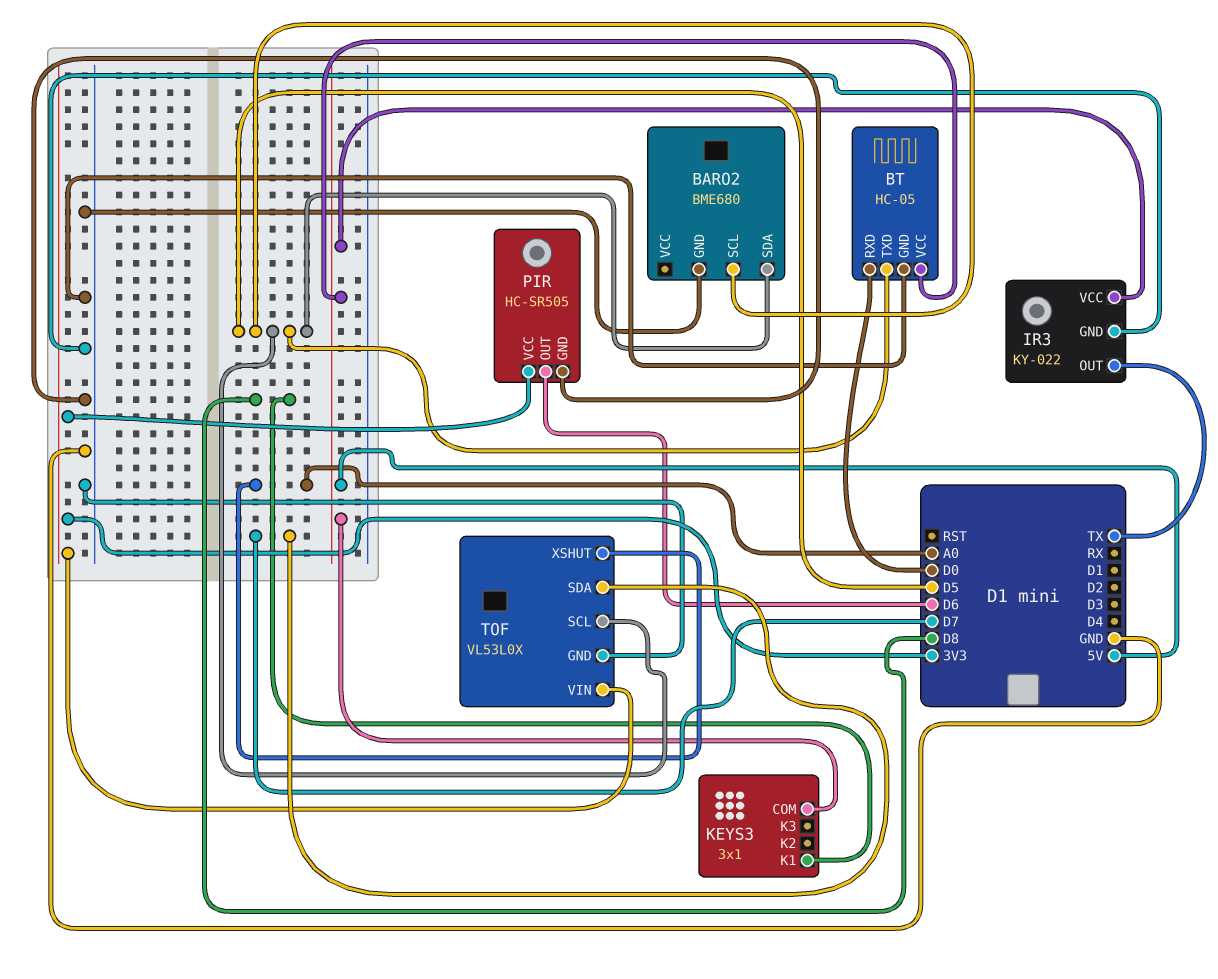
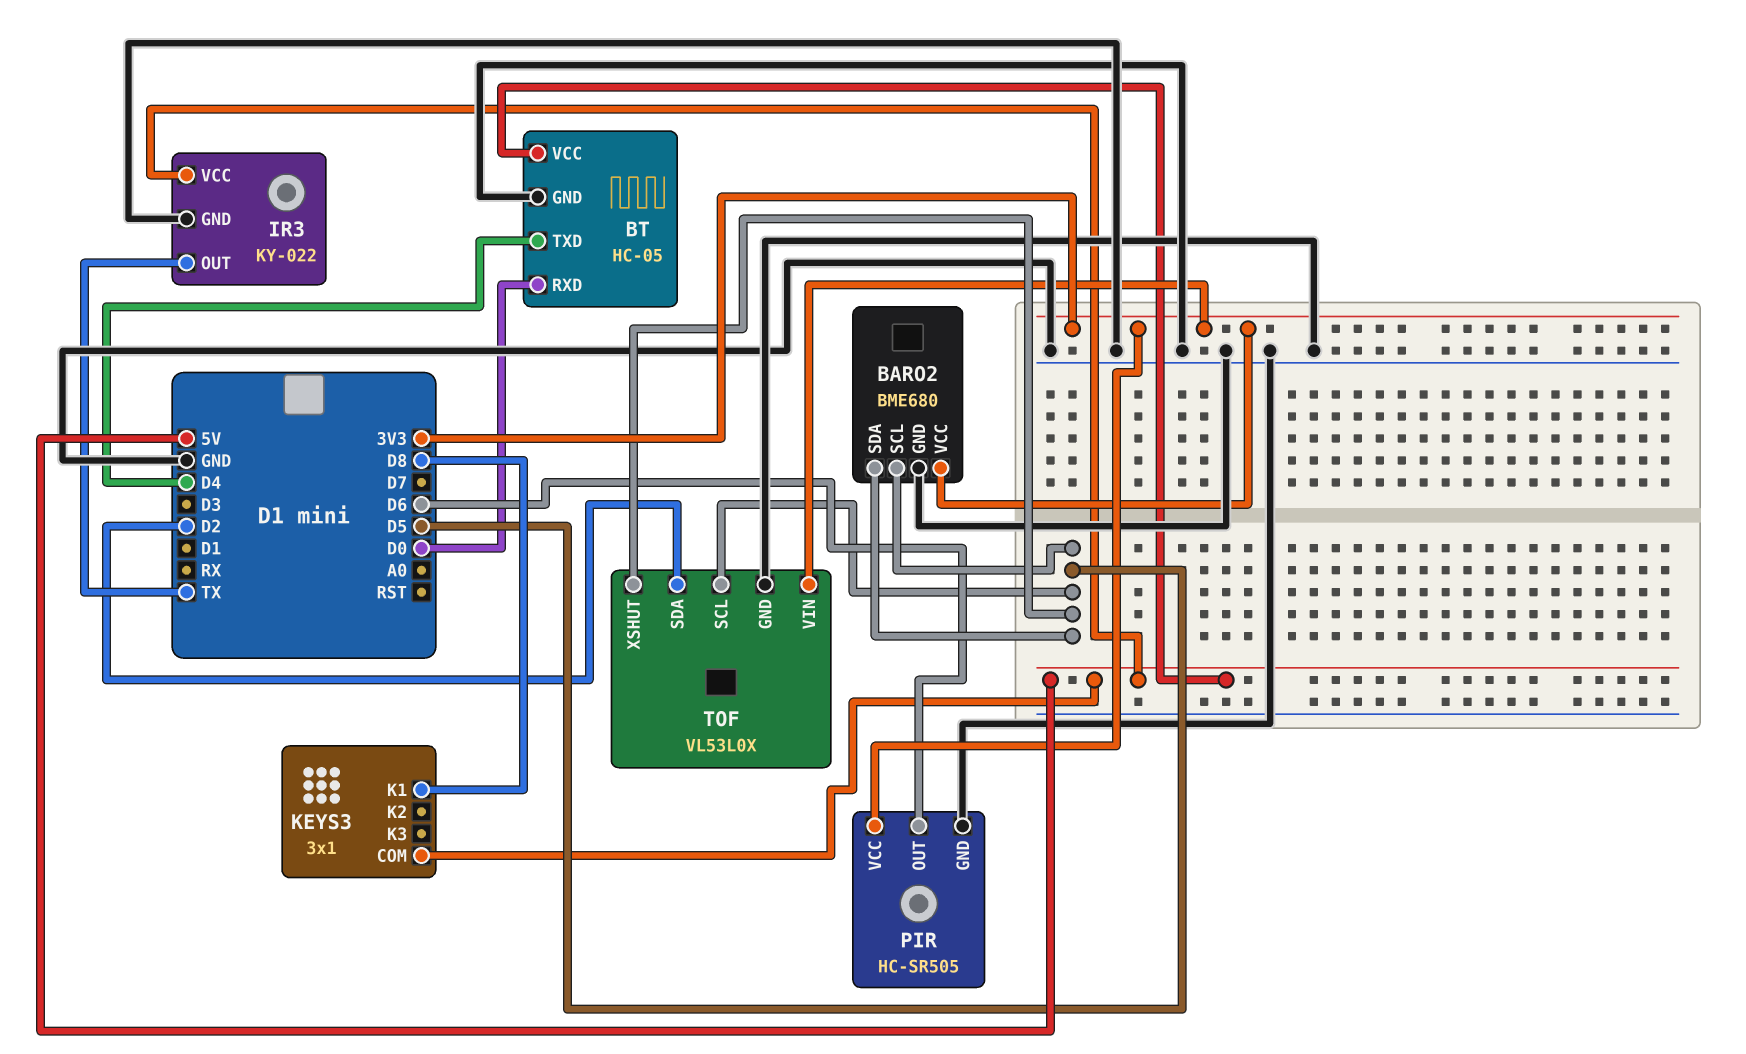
BARO2 pin VCC: none -> 3V3
BT pin TXD: D5 -> D4
TOF pin SDA: D7 -> D2
TOF pin XSHUT: A0 -> D5

